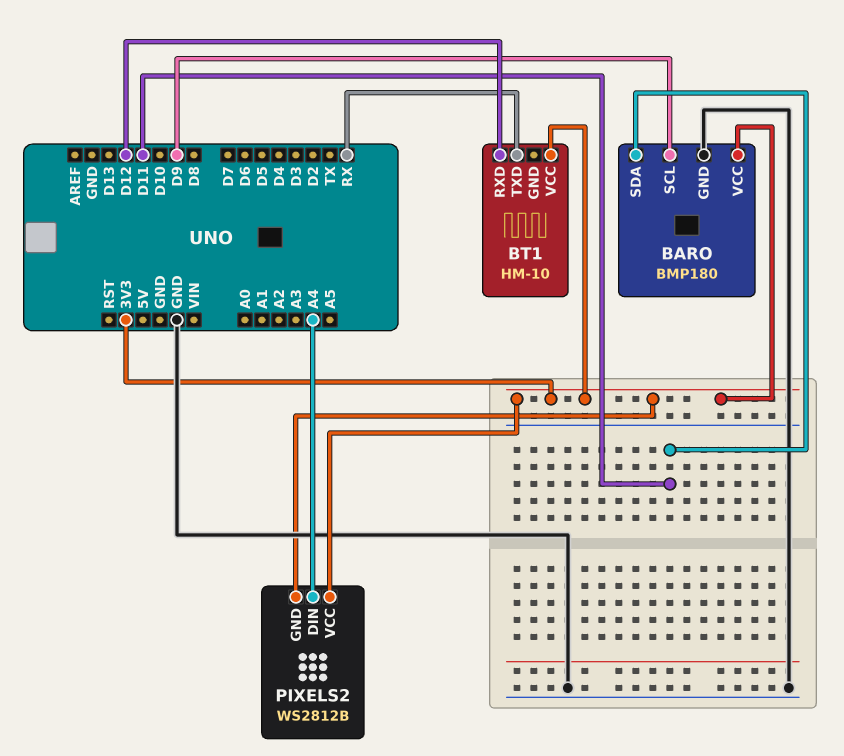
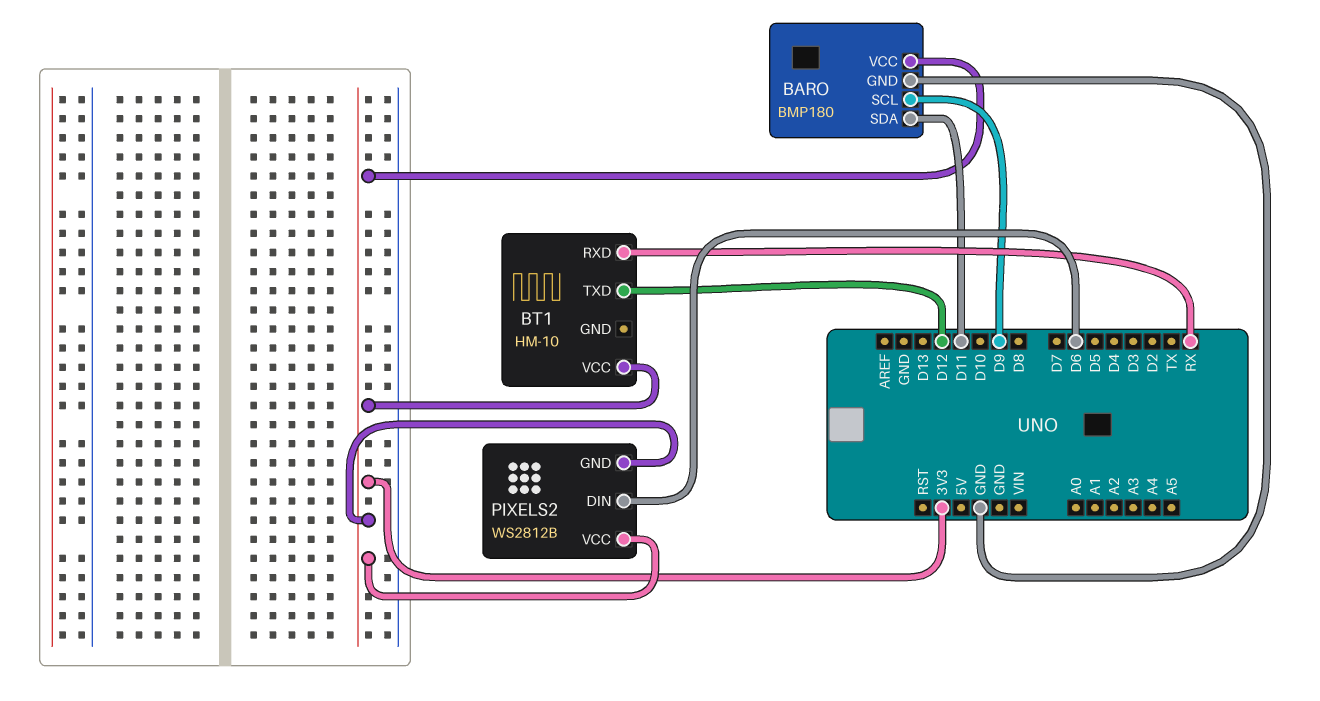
BT1 pin RXD: D12 -> RX
BT1 pin TXD: RX -> D12
PIXELS2 pin DIN: A4 -> D6

